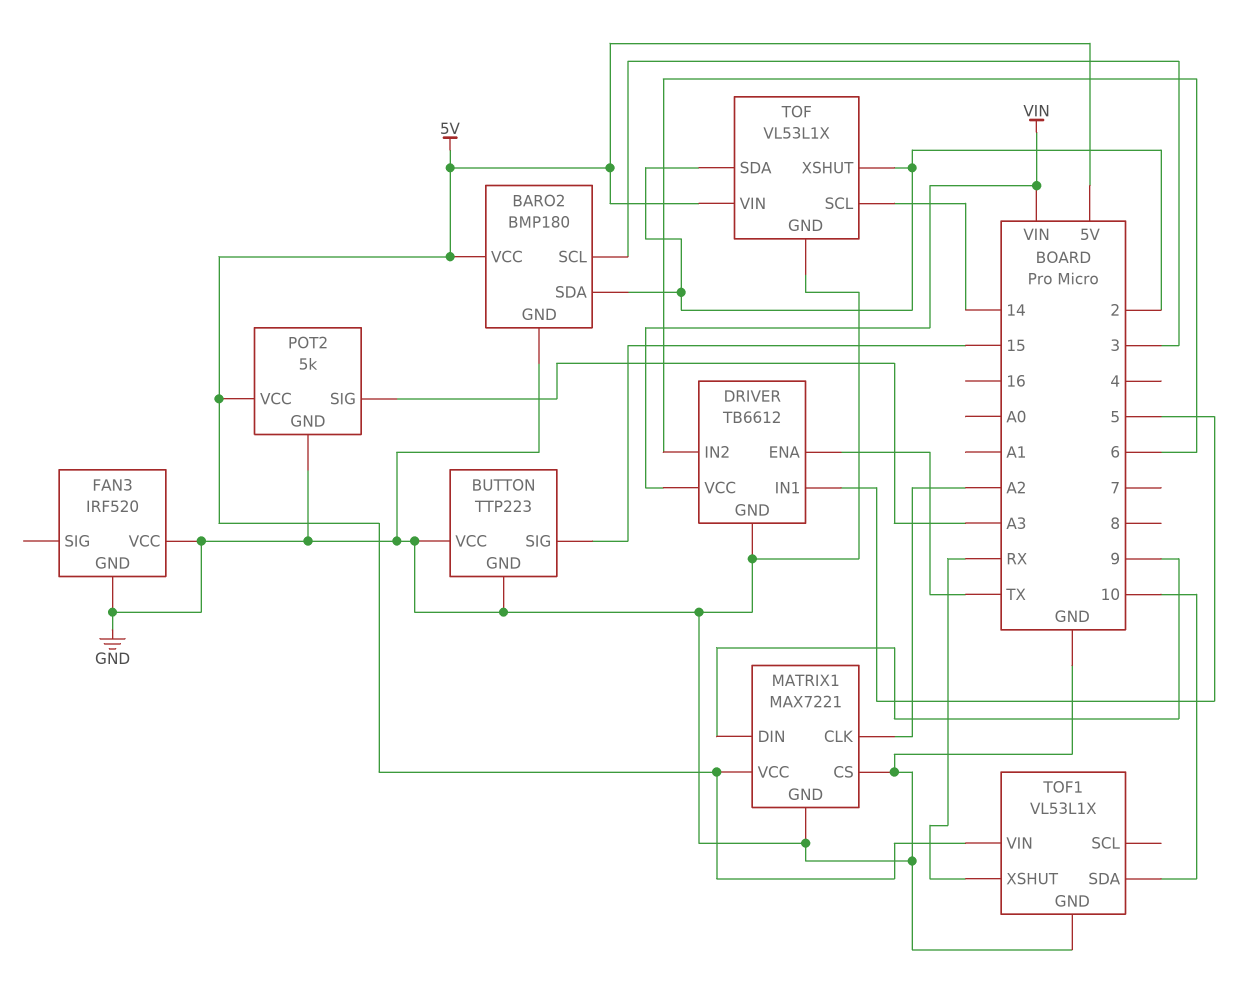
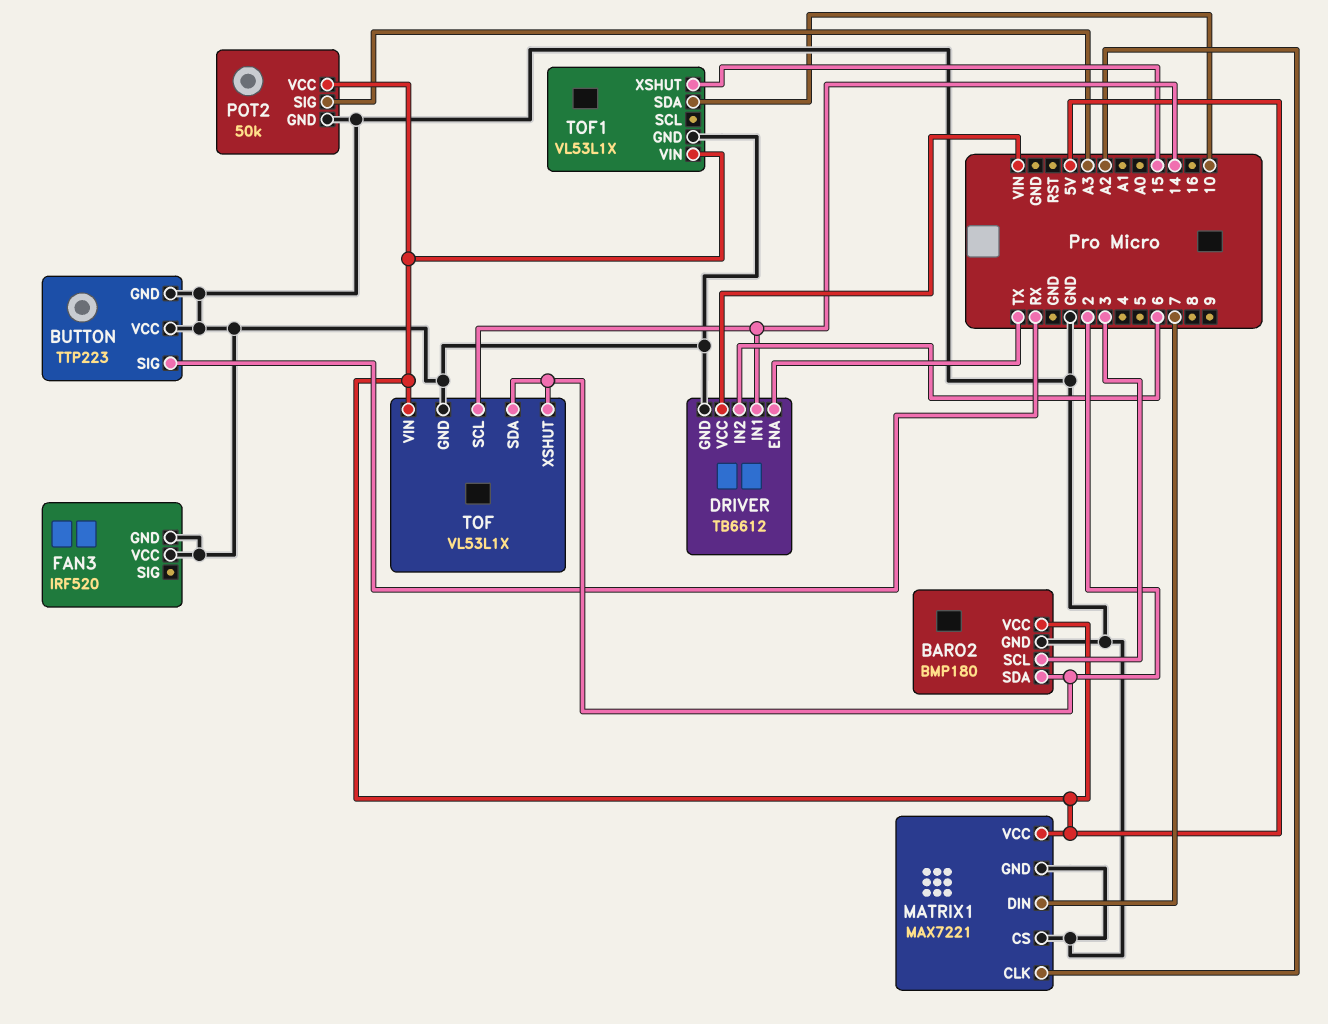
BUTTON pin SIG: 15 -> RX
DRIVER pin IN1: 5 -> 14
MATRIX1 pin DIN: 9 -> 7
POT2: 5k -> 50k
TOF1 pin XSHUT: RX -> 15

